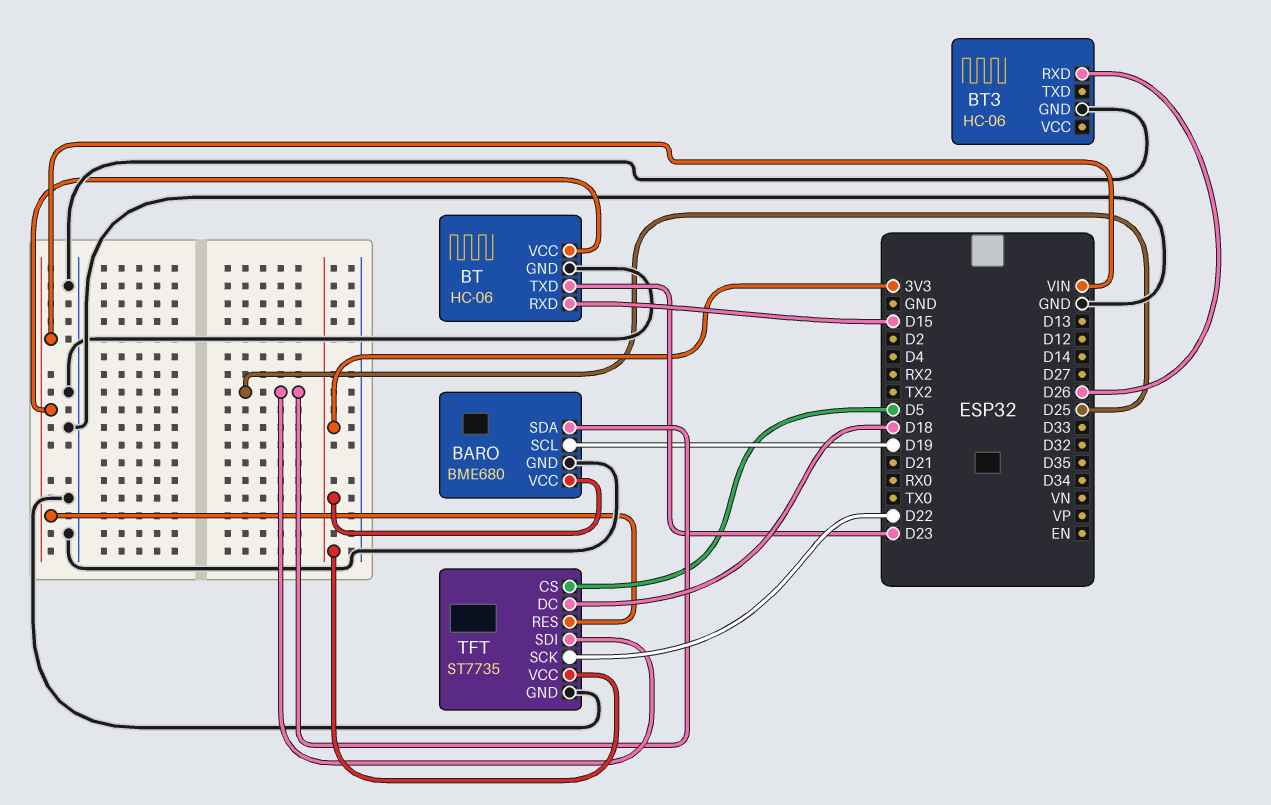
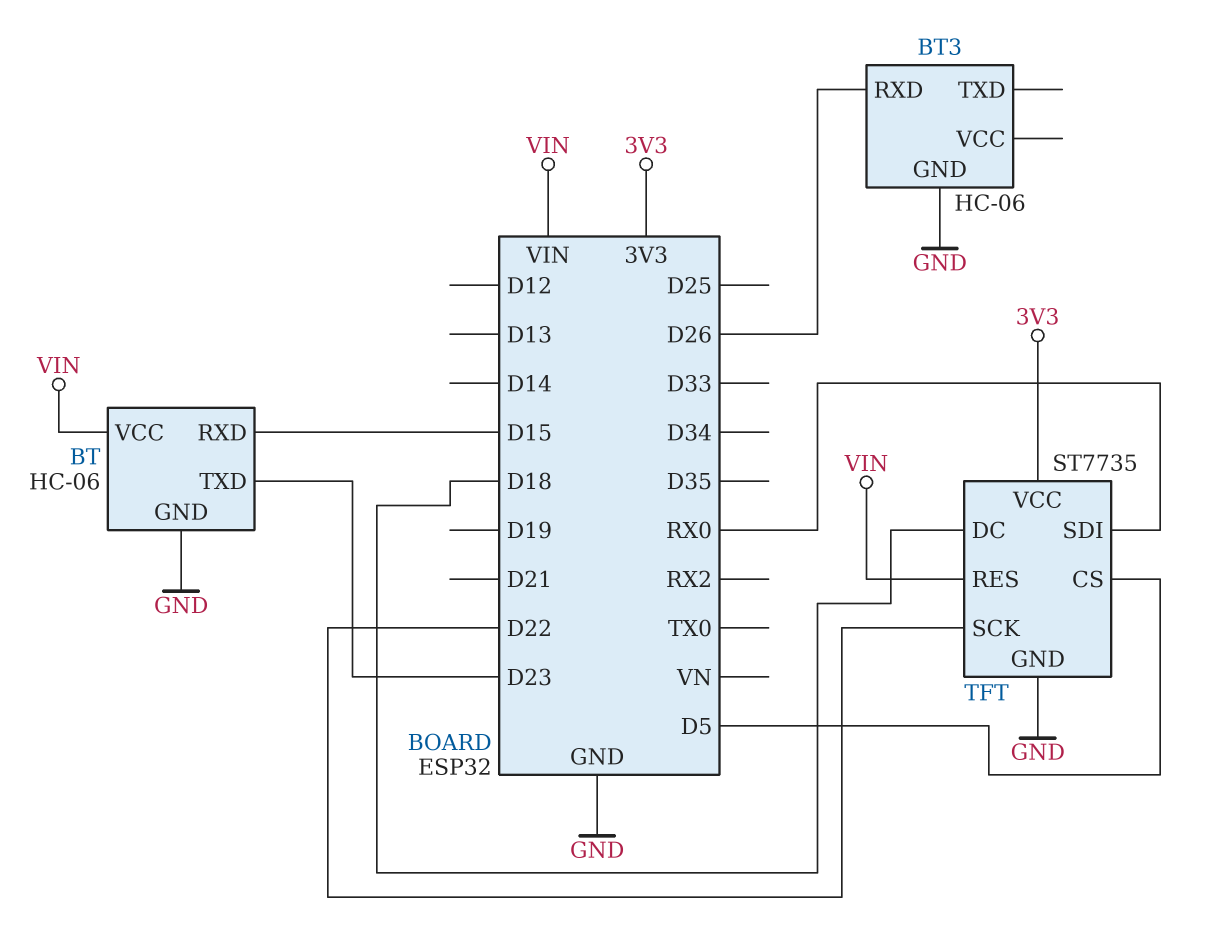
BARO: BME680 -> none
BARO pin GND: GND -> none
BARO pin SCL: D19 -> none
BARO pin SDA: D25 -> none
BARO pin VCC: 3V3 -> none
TFT pin SDI: D25 -> RX0

